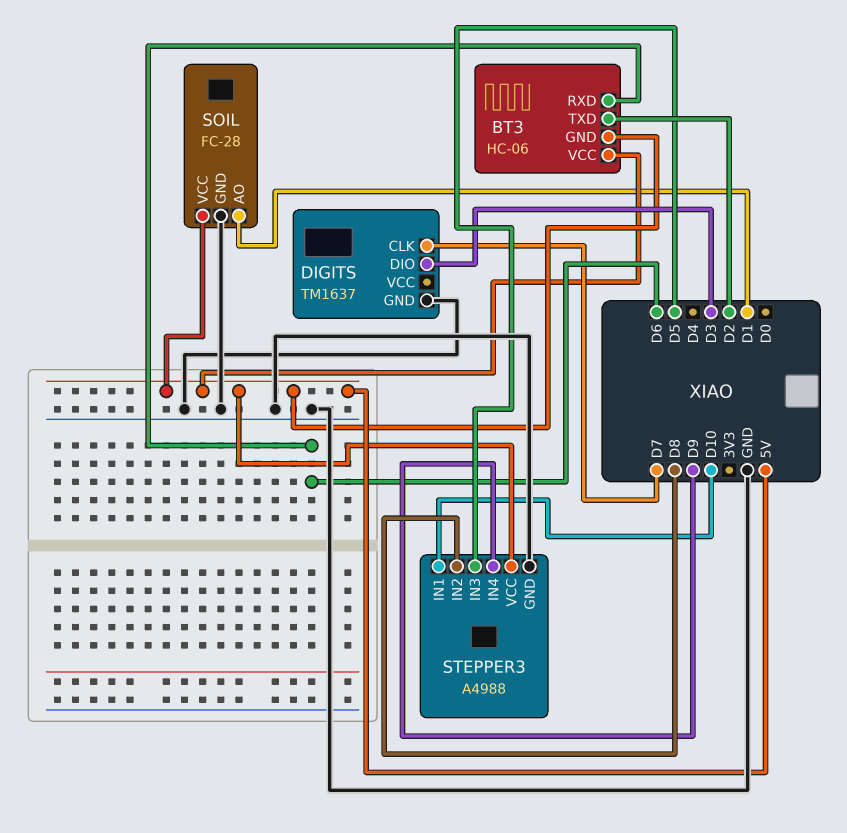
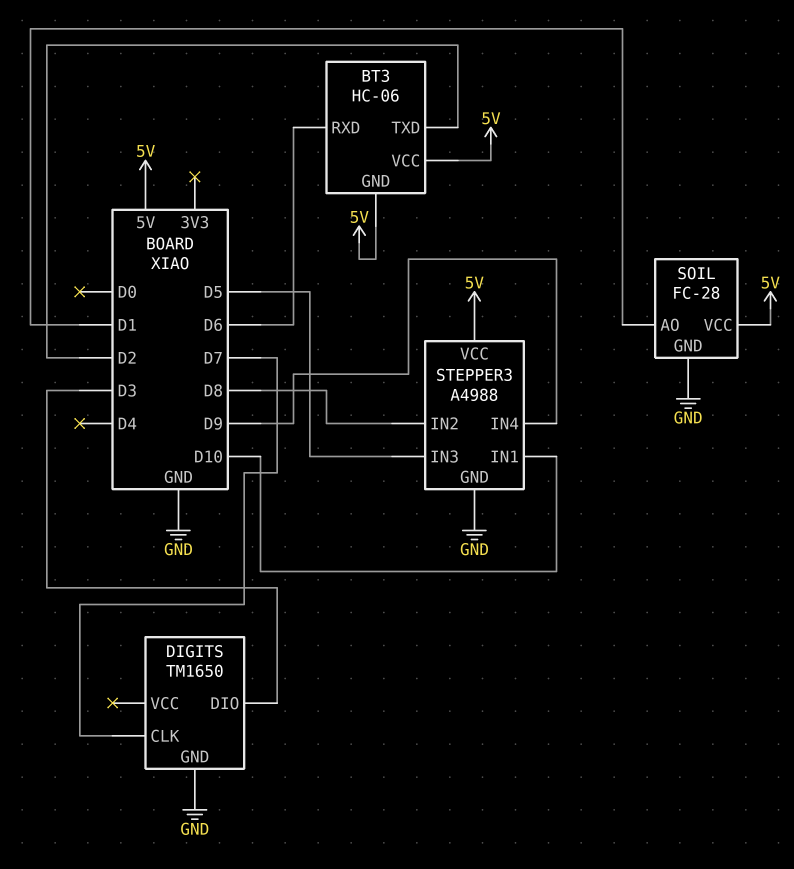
DIGITS: TM1637 -> TM1650

